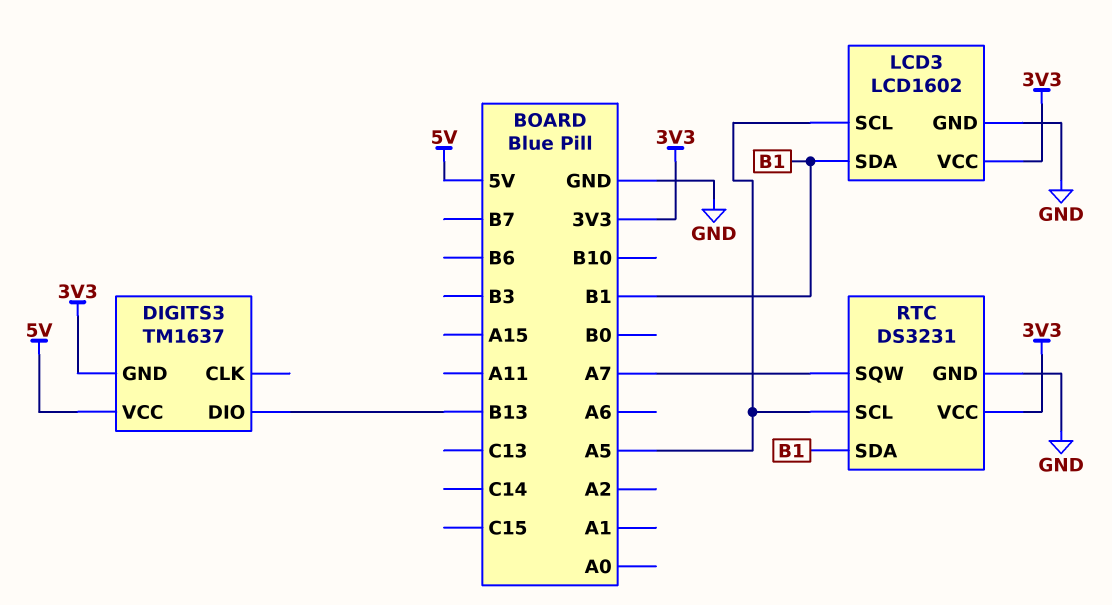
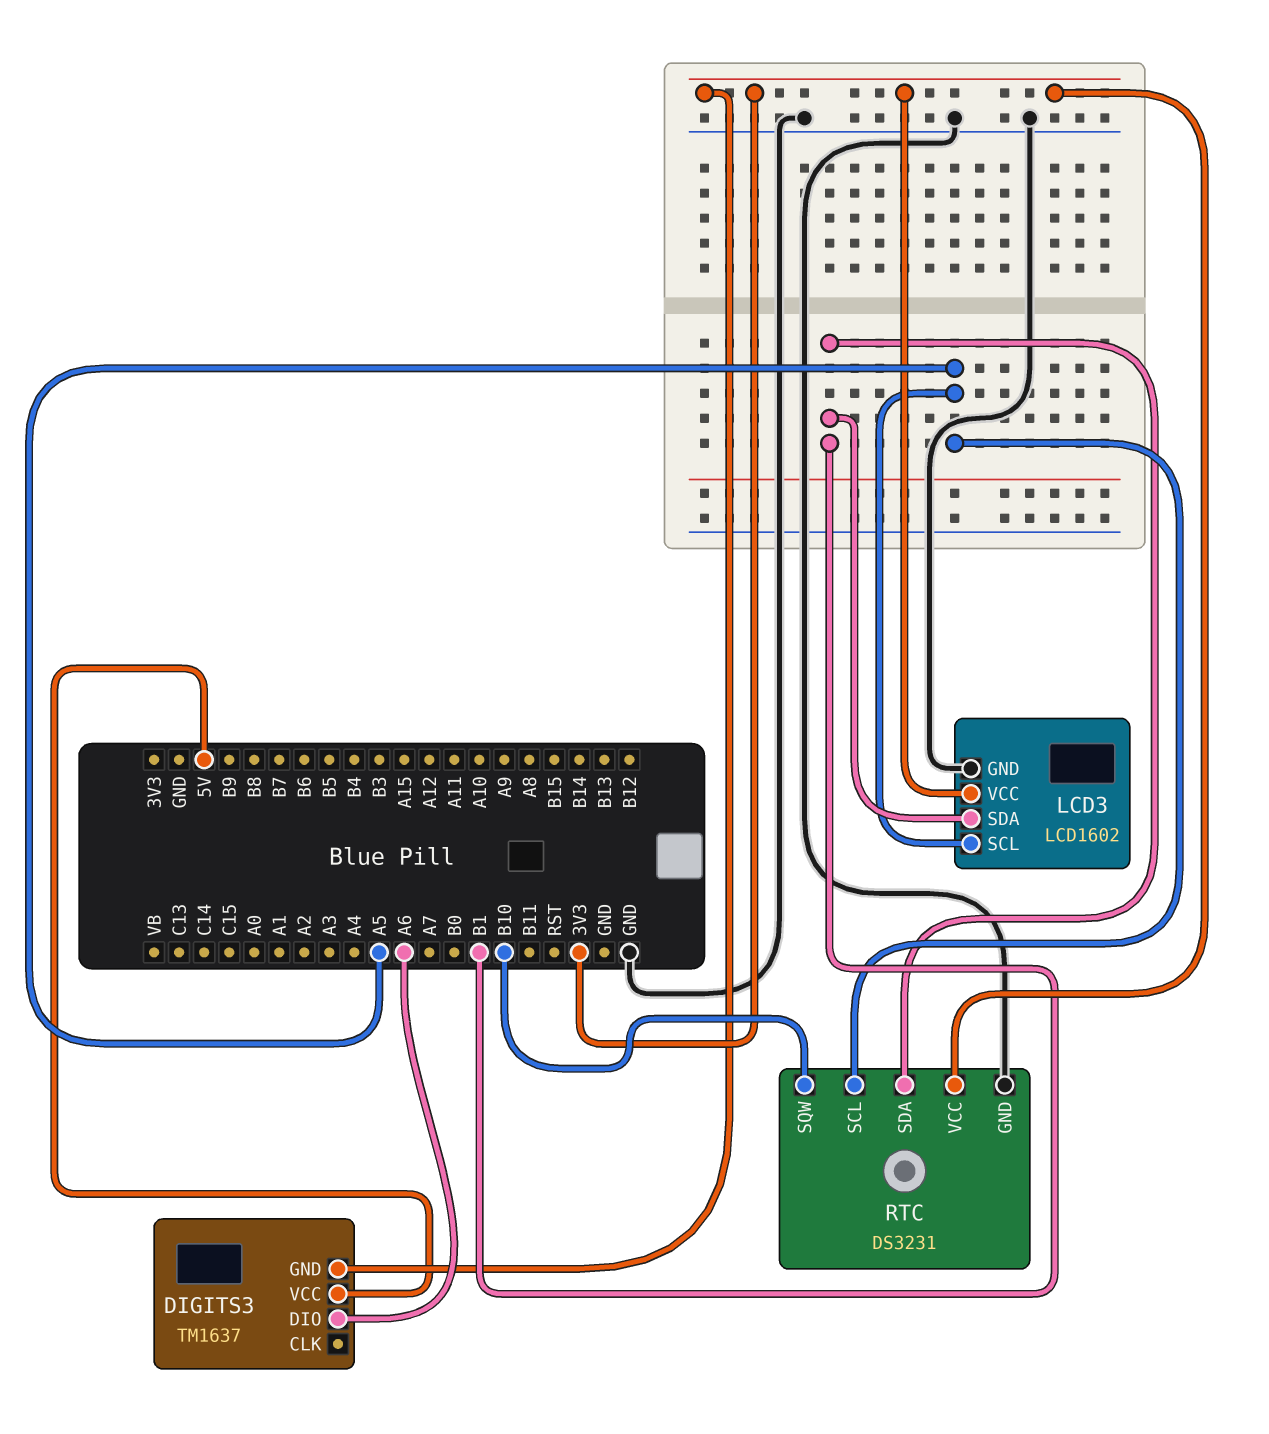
DIGITS3 pin DIO: B13 -> A6
RTC pin SQW: A7 -> B10

